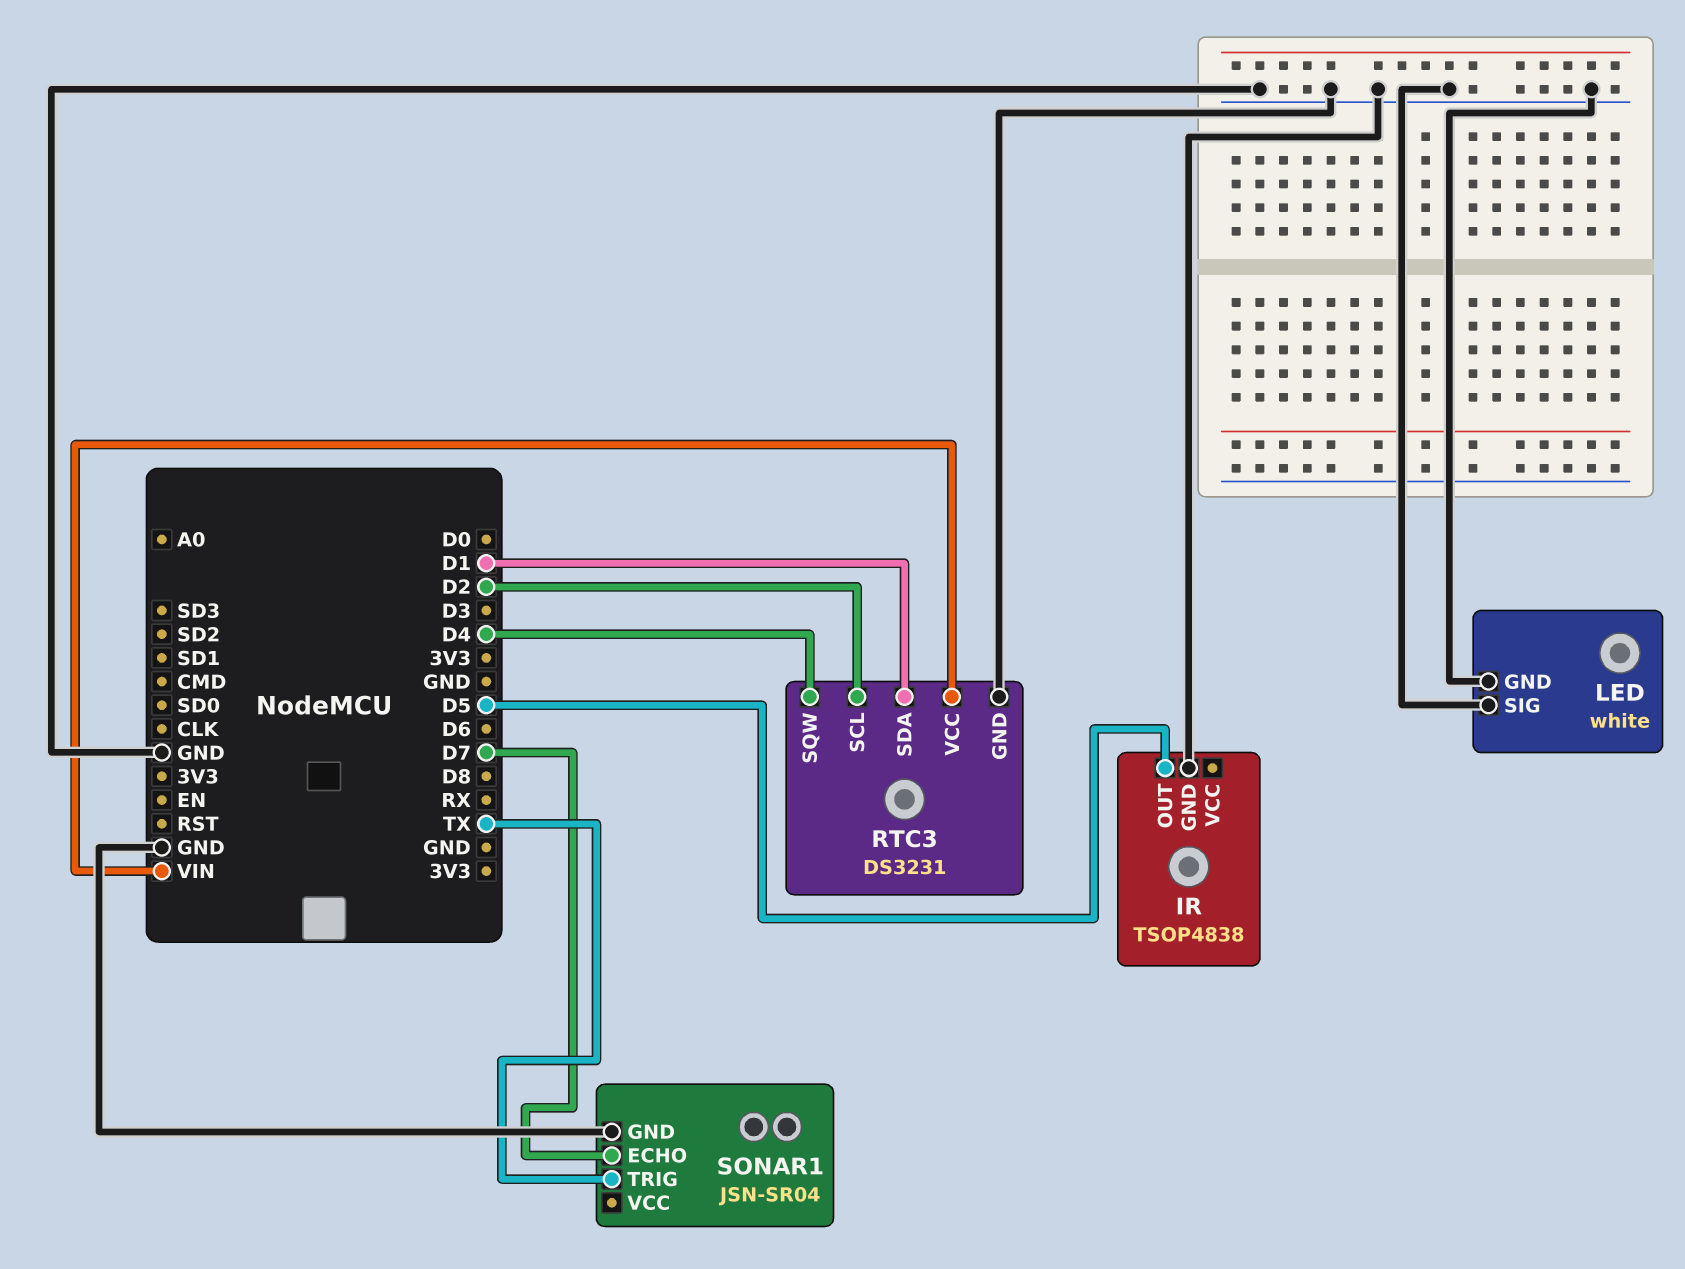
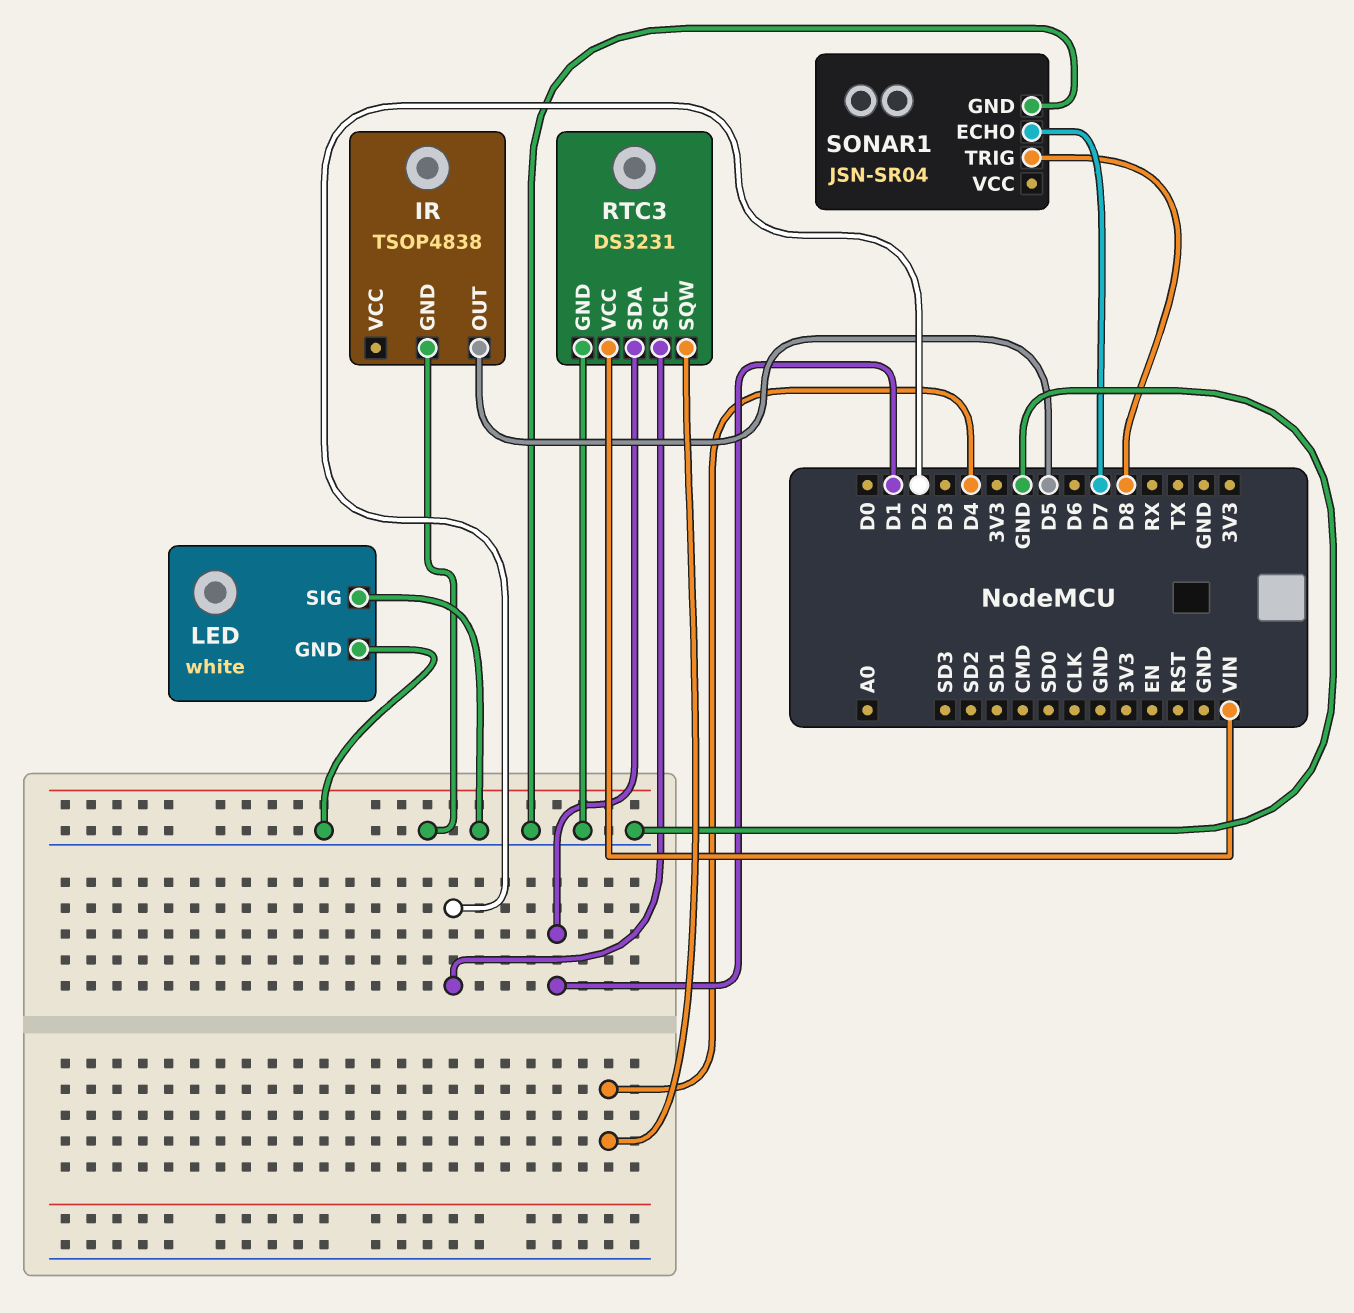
SONAR1 pin TRIG: TX -> D8

